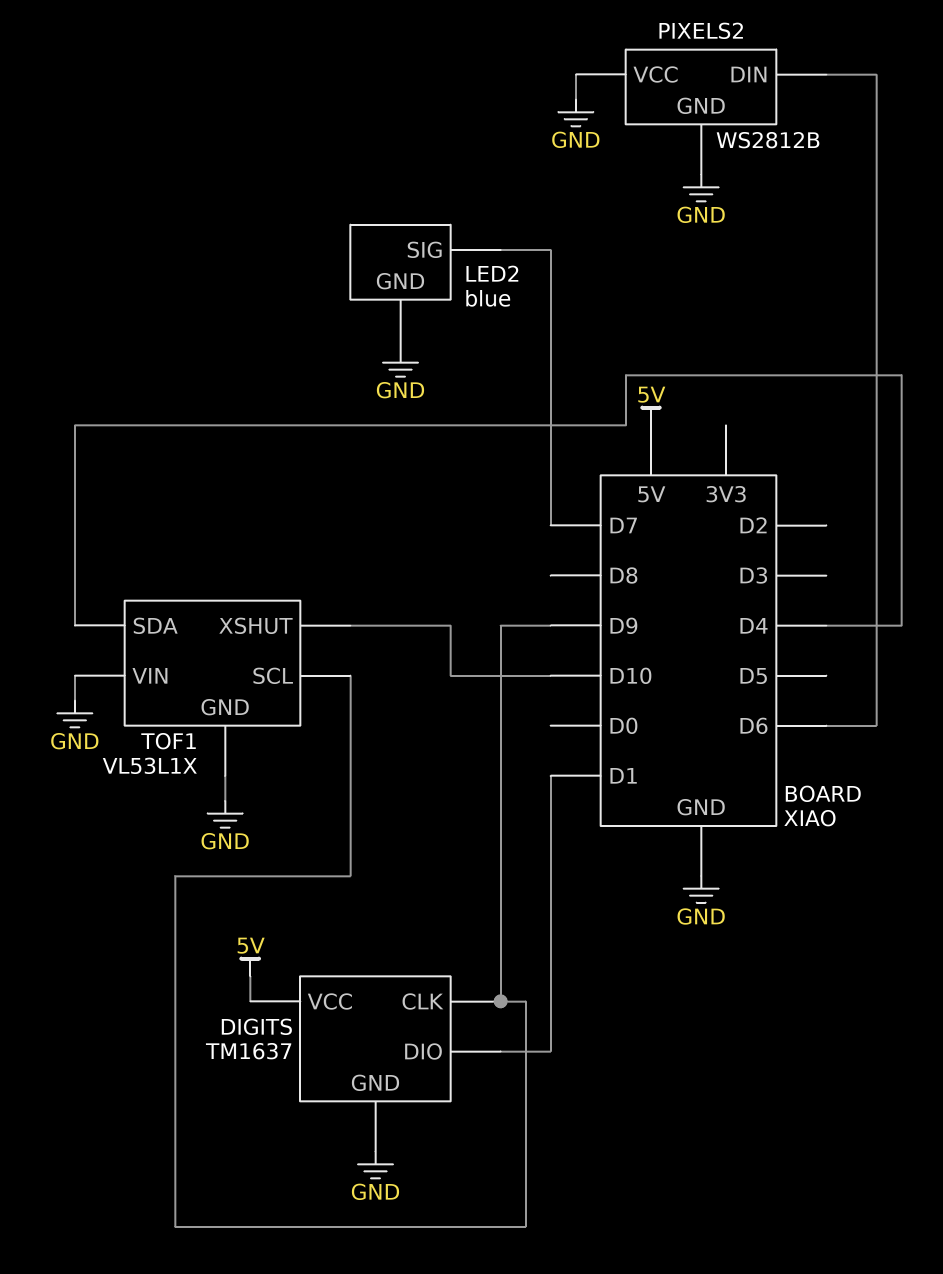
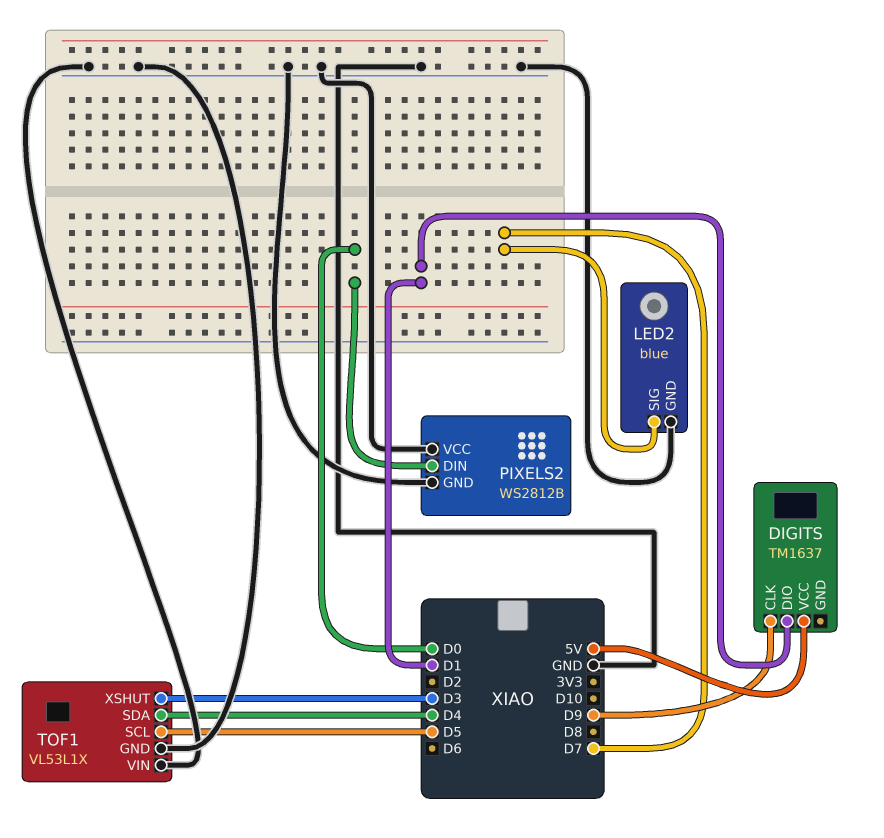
DIGITS pin GND: GND -> none
PIXELS2 pin DIN: D6 -> D0
TOF1 pin SCL: D9 -> D5
TOF1 pin XSHUT: D10 -> D3

